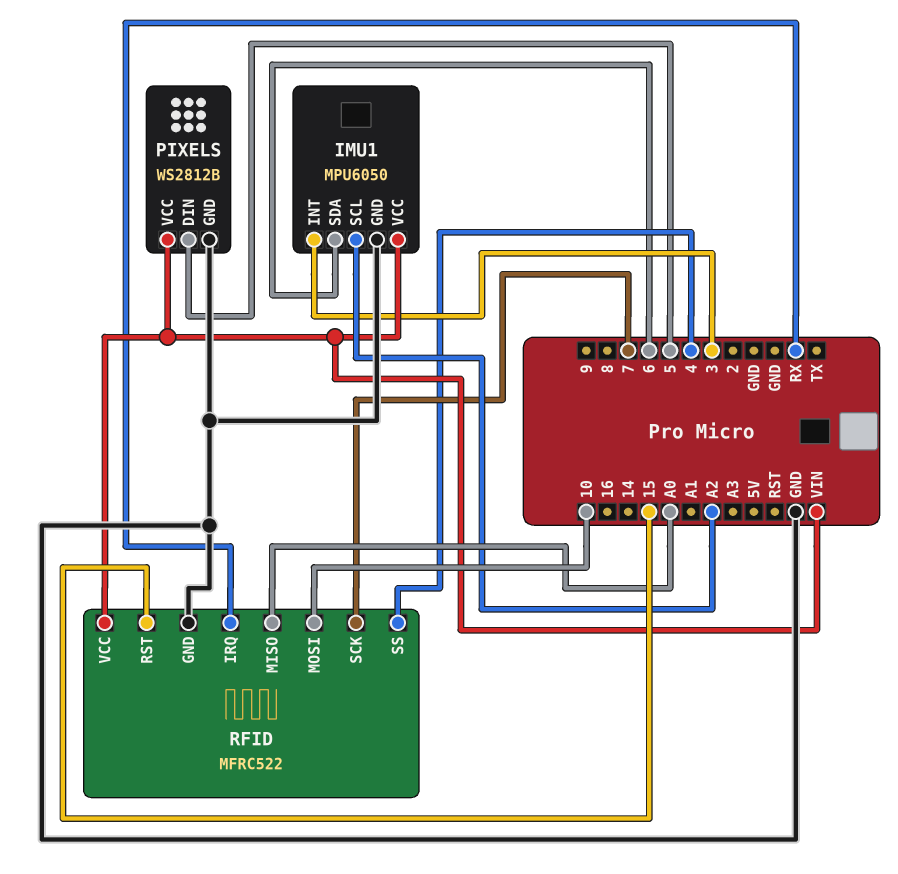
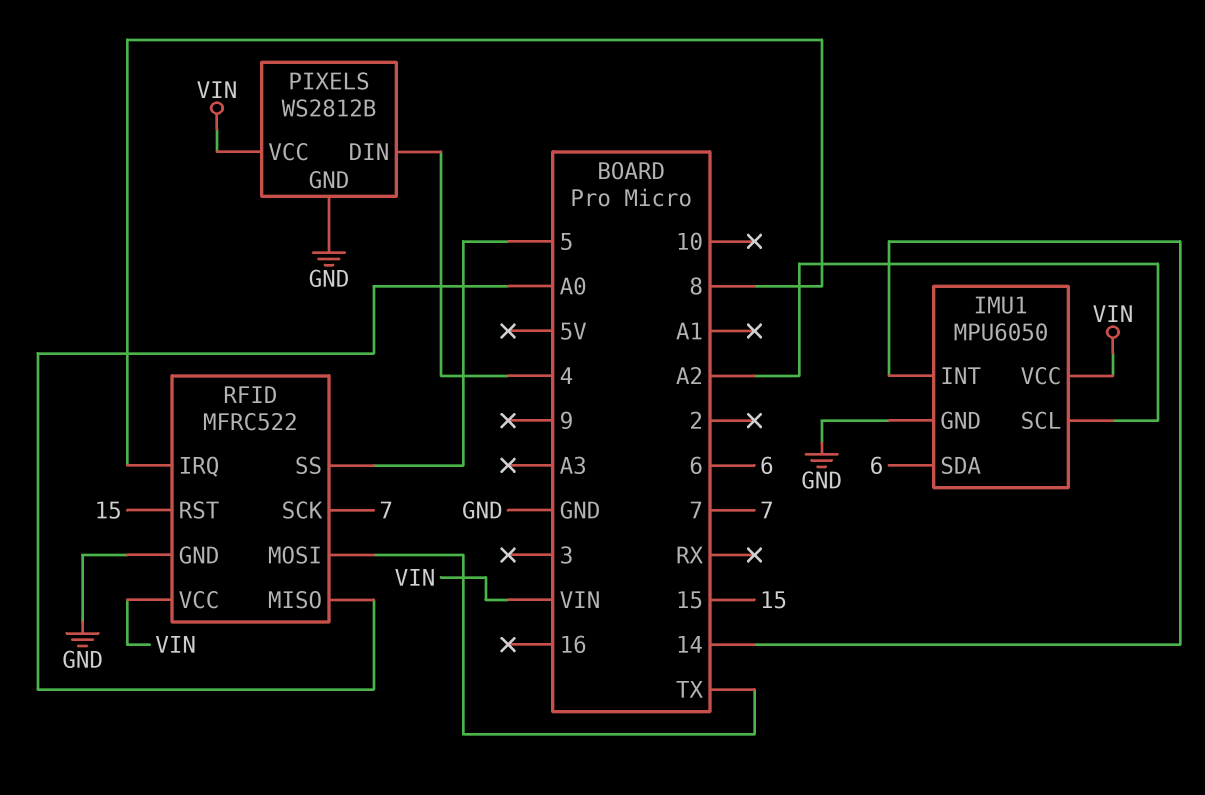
IMU1 pin INT: 3 -> 14
PIXELS pin DIN: 5 -> 4
RFID pin IRQ: RX -> 8
RFID pin MOSI: 10 -> TX
RFID pin SS: 4 -> 5

